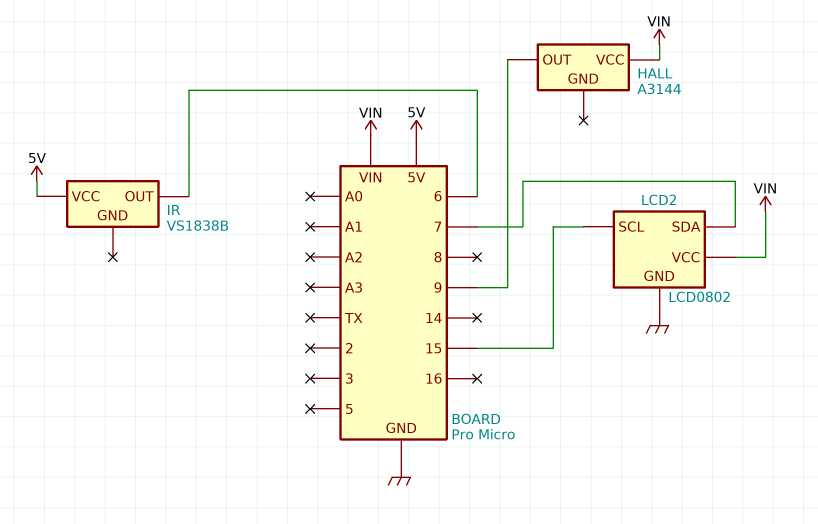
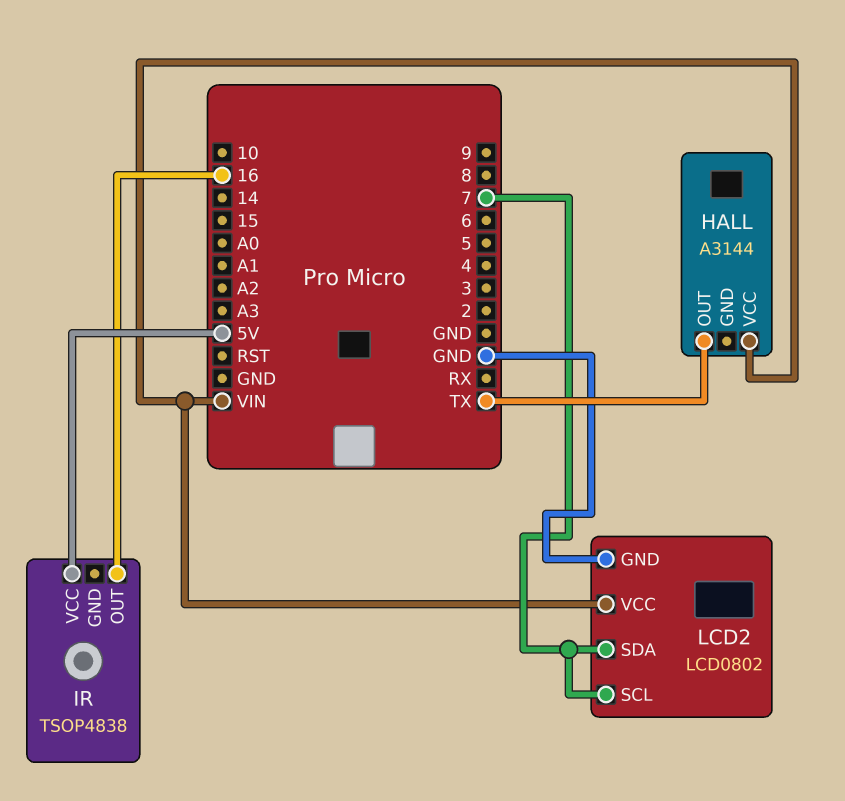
HALL pin OUT: 9 -> TX
IR: VS1838B -> TSOP4838
IR pin OUT: 6 -> 16
LCD2 pin SCL: 15 -> 7

